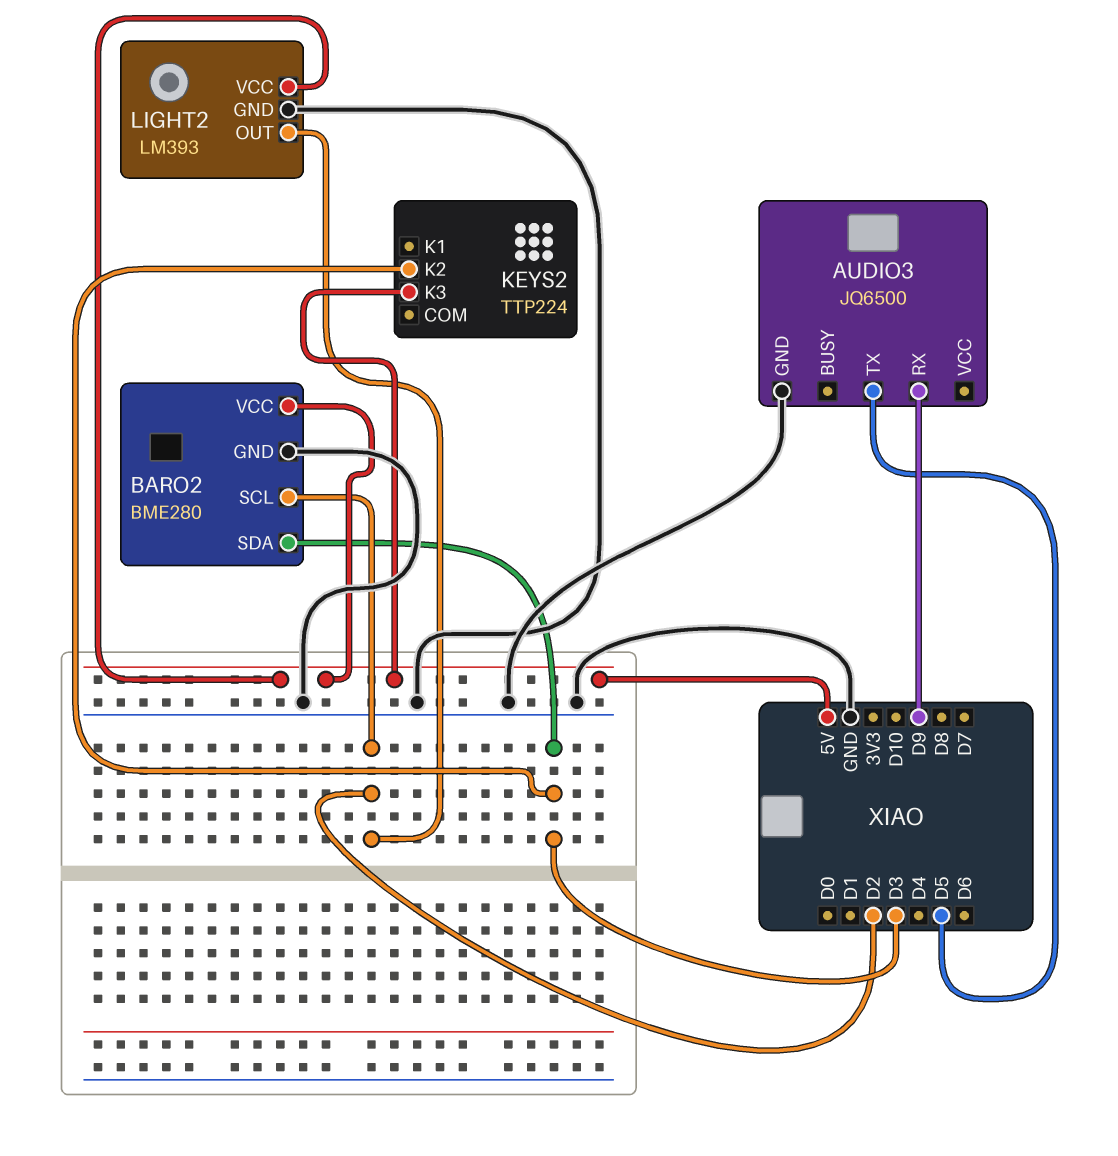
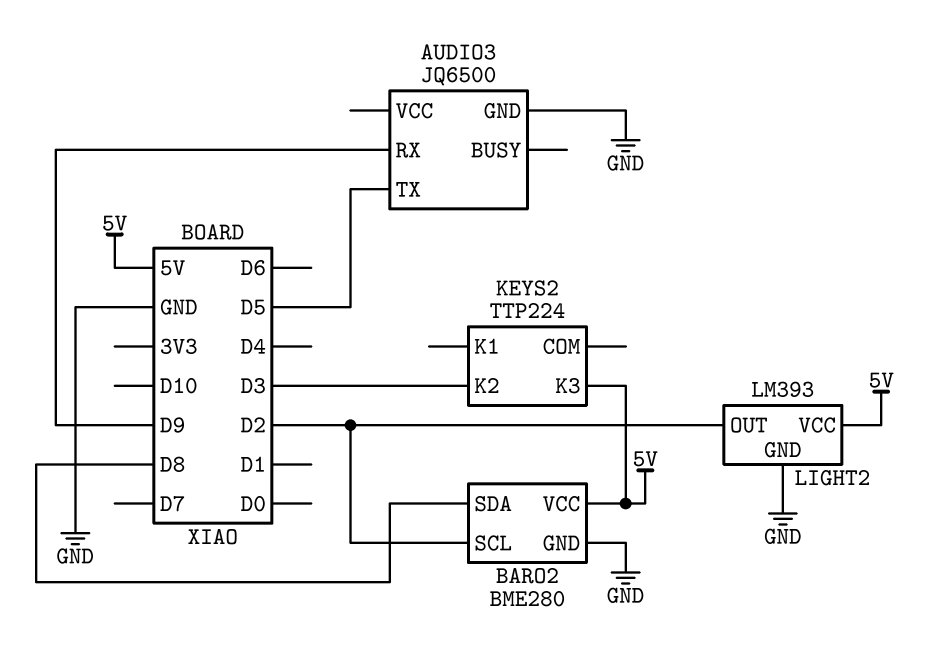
BARO2 pin SDA: D3 -> D8

